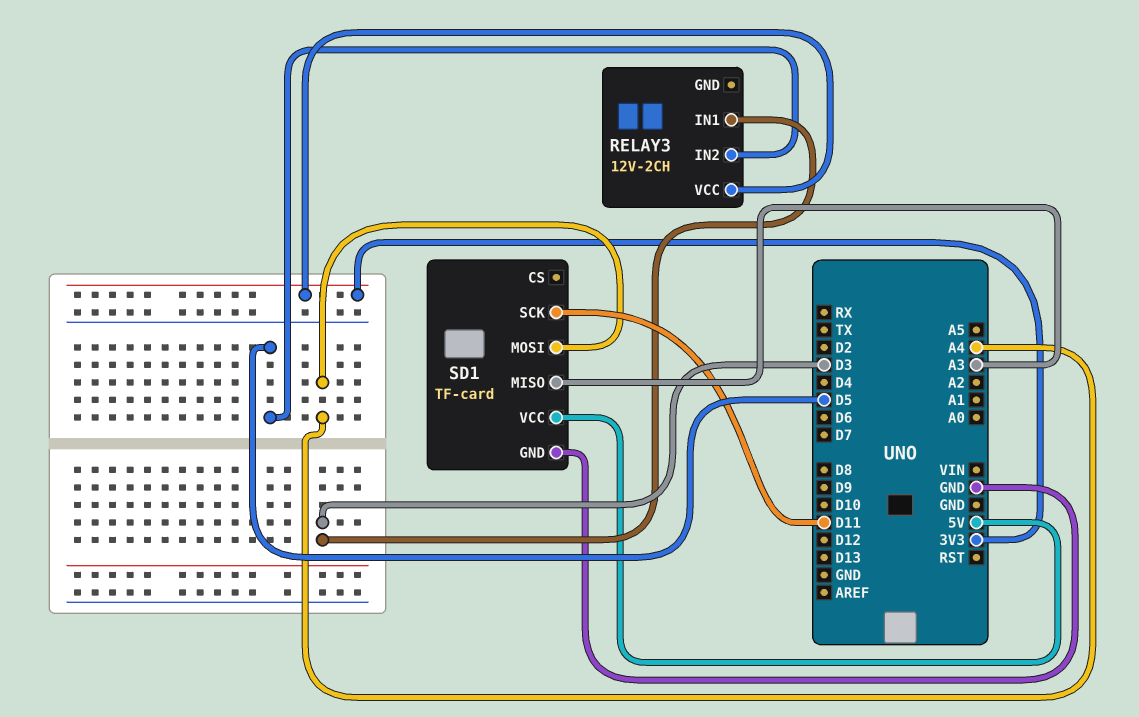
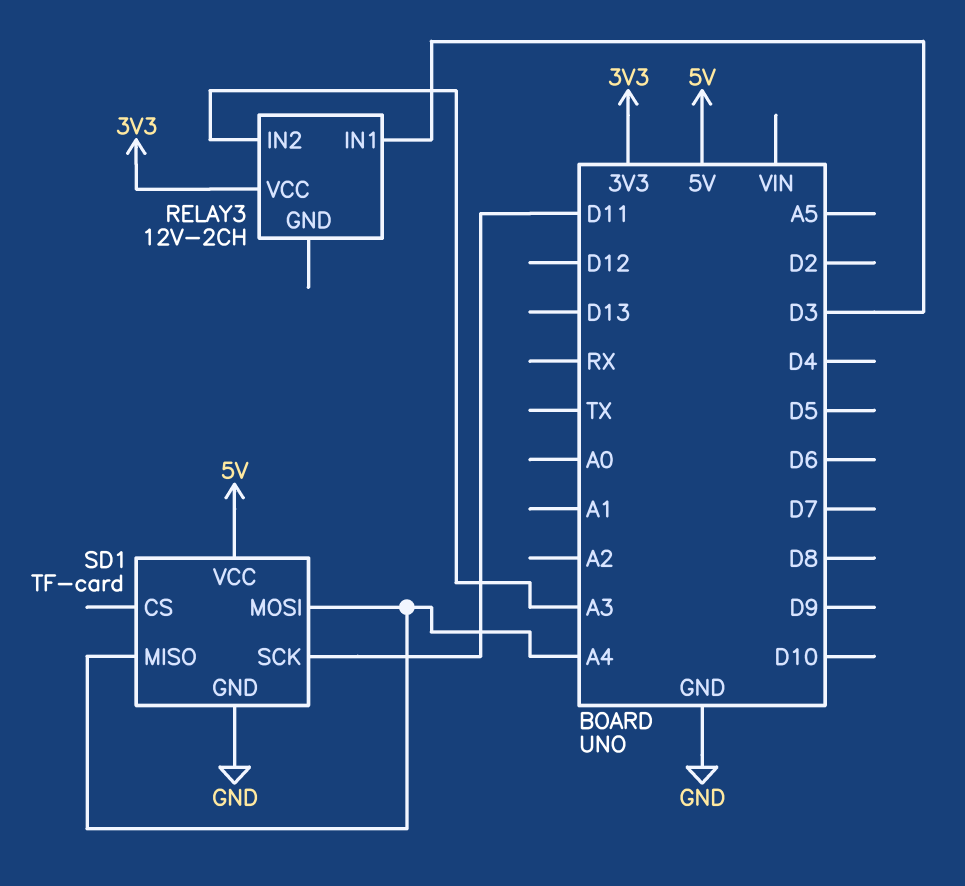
RELAY3 pin IN2: D5 -> A3
SD1 pin MISO: A3 -> A4

